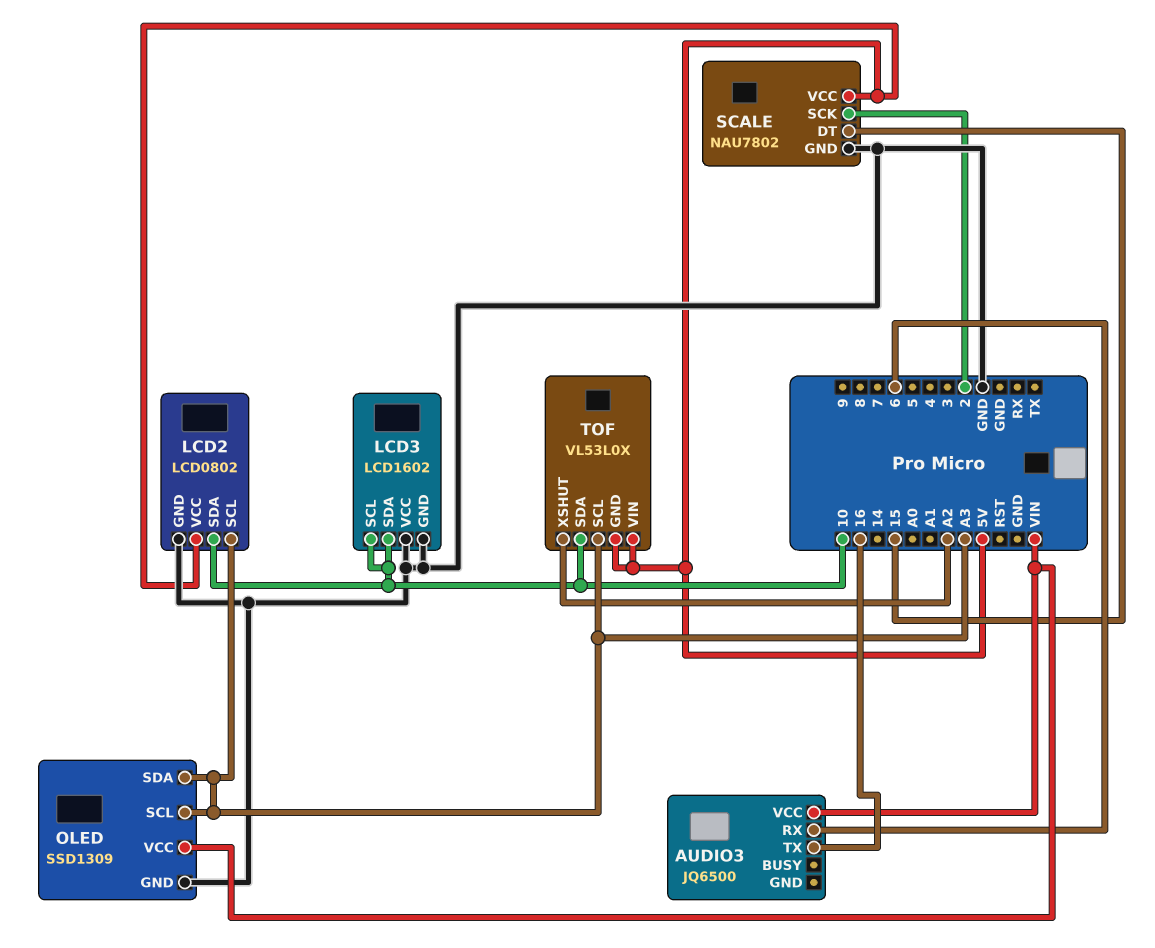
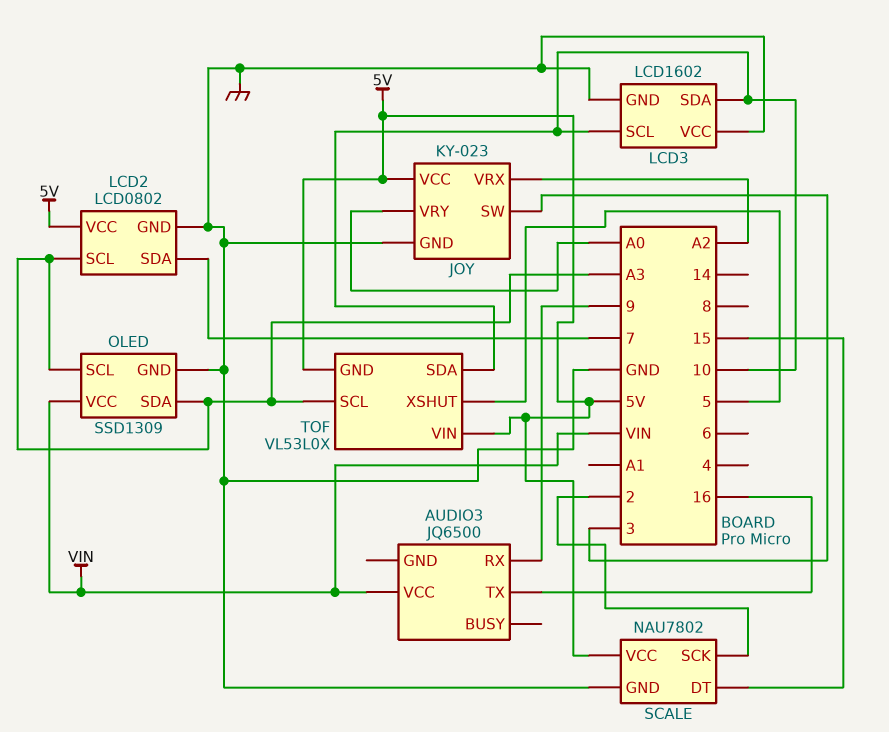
AUDIO3 pin RX: 6 -> 9
JOY: none -> KY-023
JOY pin GND: none -> GND
JOY pin SW: none -> 3
JOY pin VCC: none -> 5V
JOY pin VRX: none -> A2
JOY pin VRY: none -> A0
LCD2 pin SDA: 10 -> 7
TOF pin XSHUT: A2 -> 5

